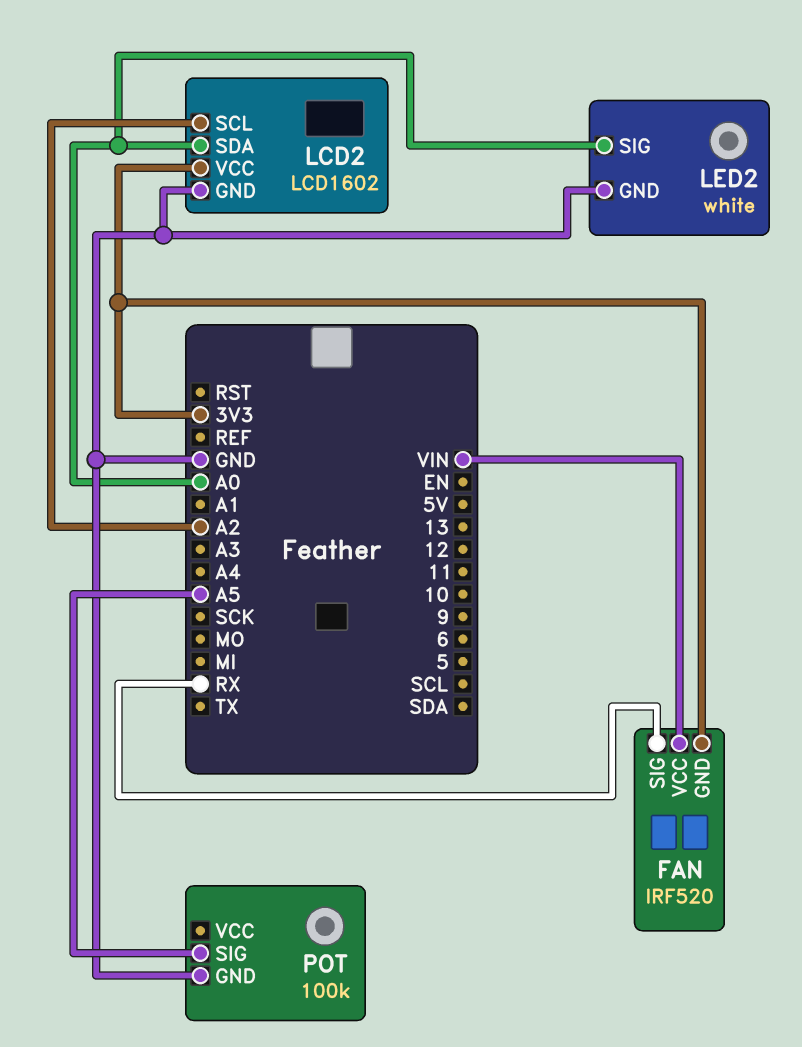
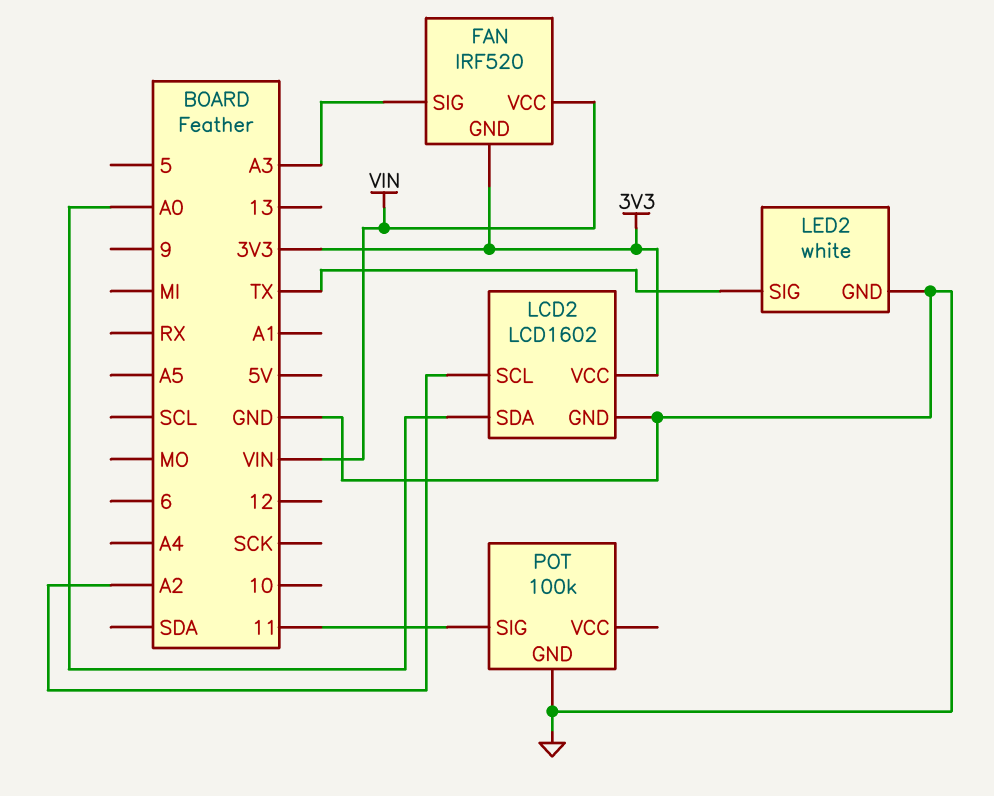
FAN pin SIG: RX -> A3
LED2 pin SIG: A0 -> TX
POT pin SIG: A5 -> 11

